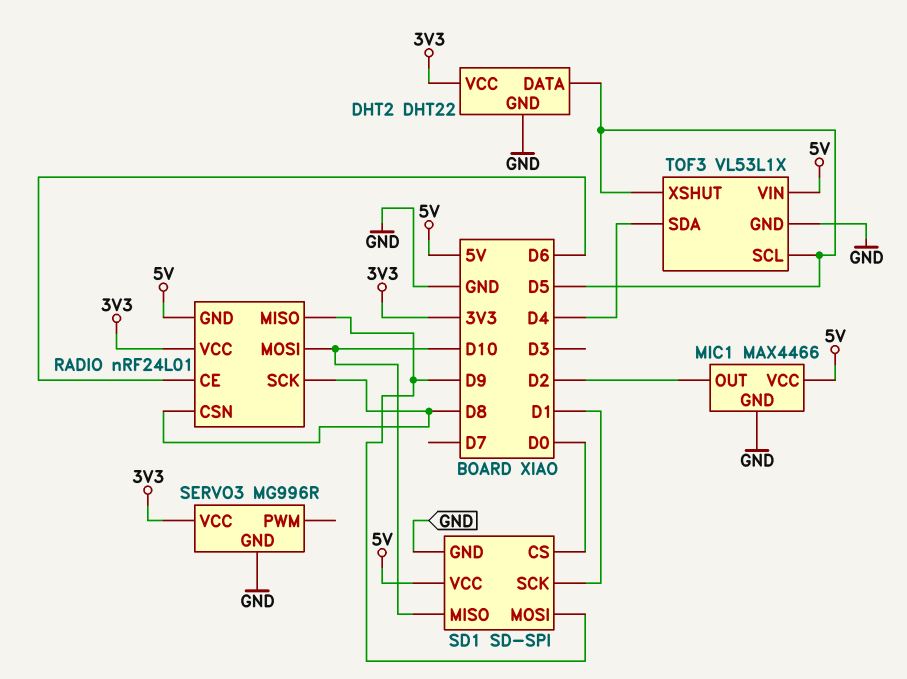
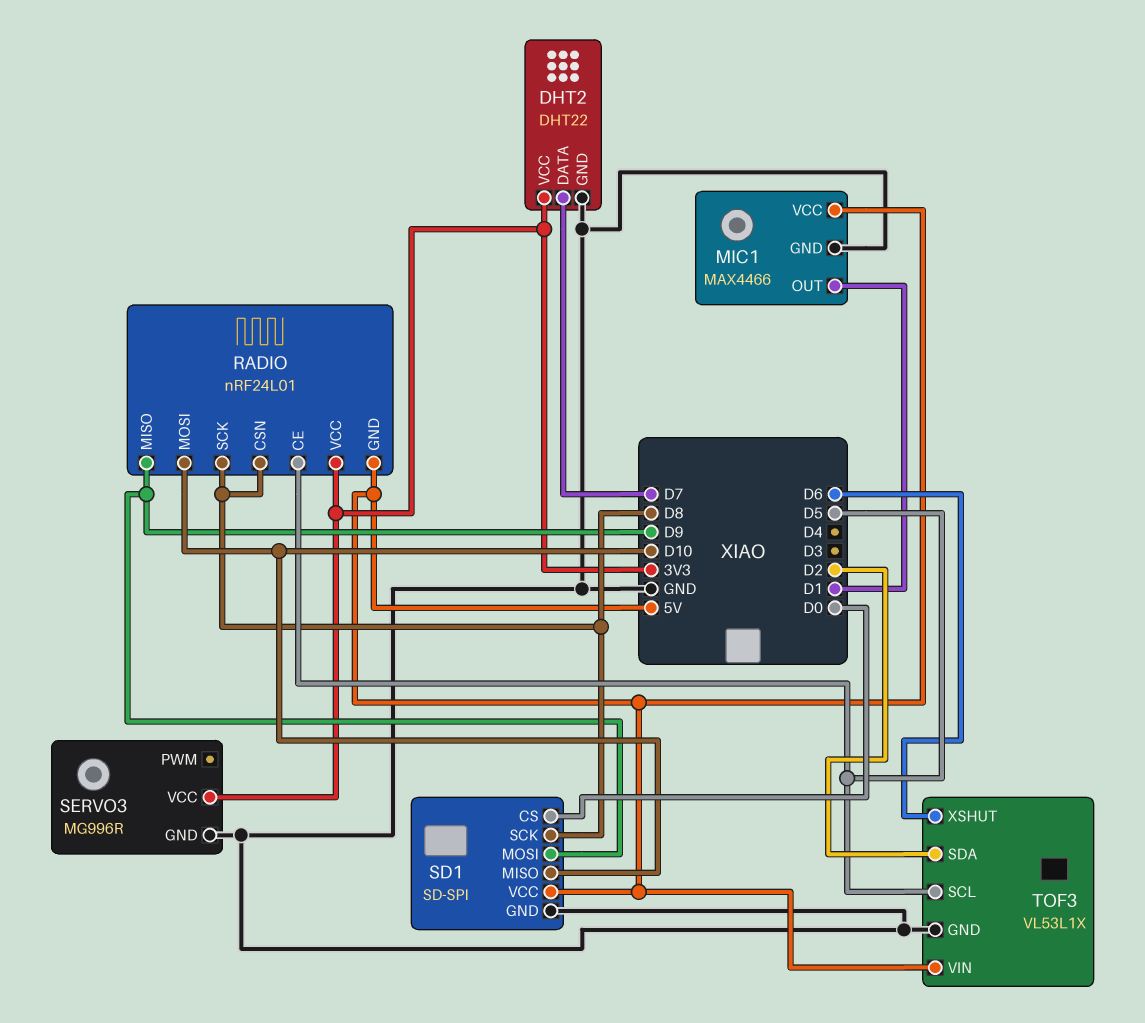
DHT2 pin DATA: D5 -> D7
MIC1 pin OUT: D2 -> D1
RADIO pin CE: D6 -> D5
SD1 pin SCK: D1 -> D8
TOF3 pin SDA: D4 -> D2
TOF3 pin XSHUT: D5 -> D6

